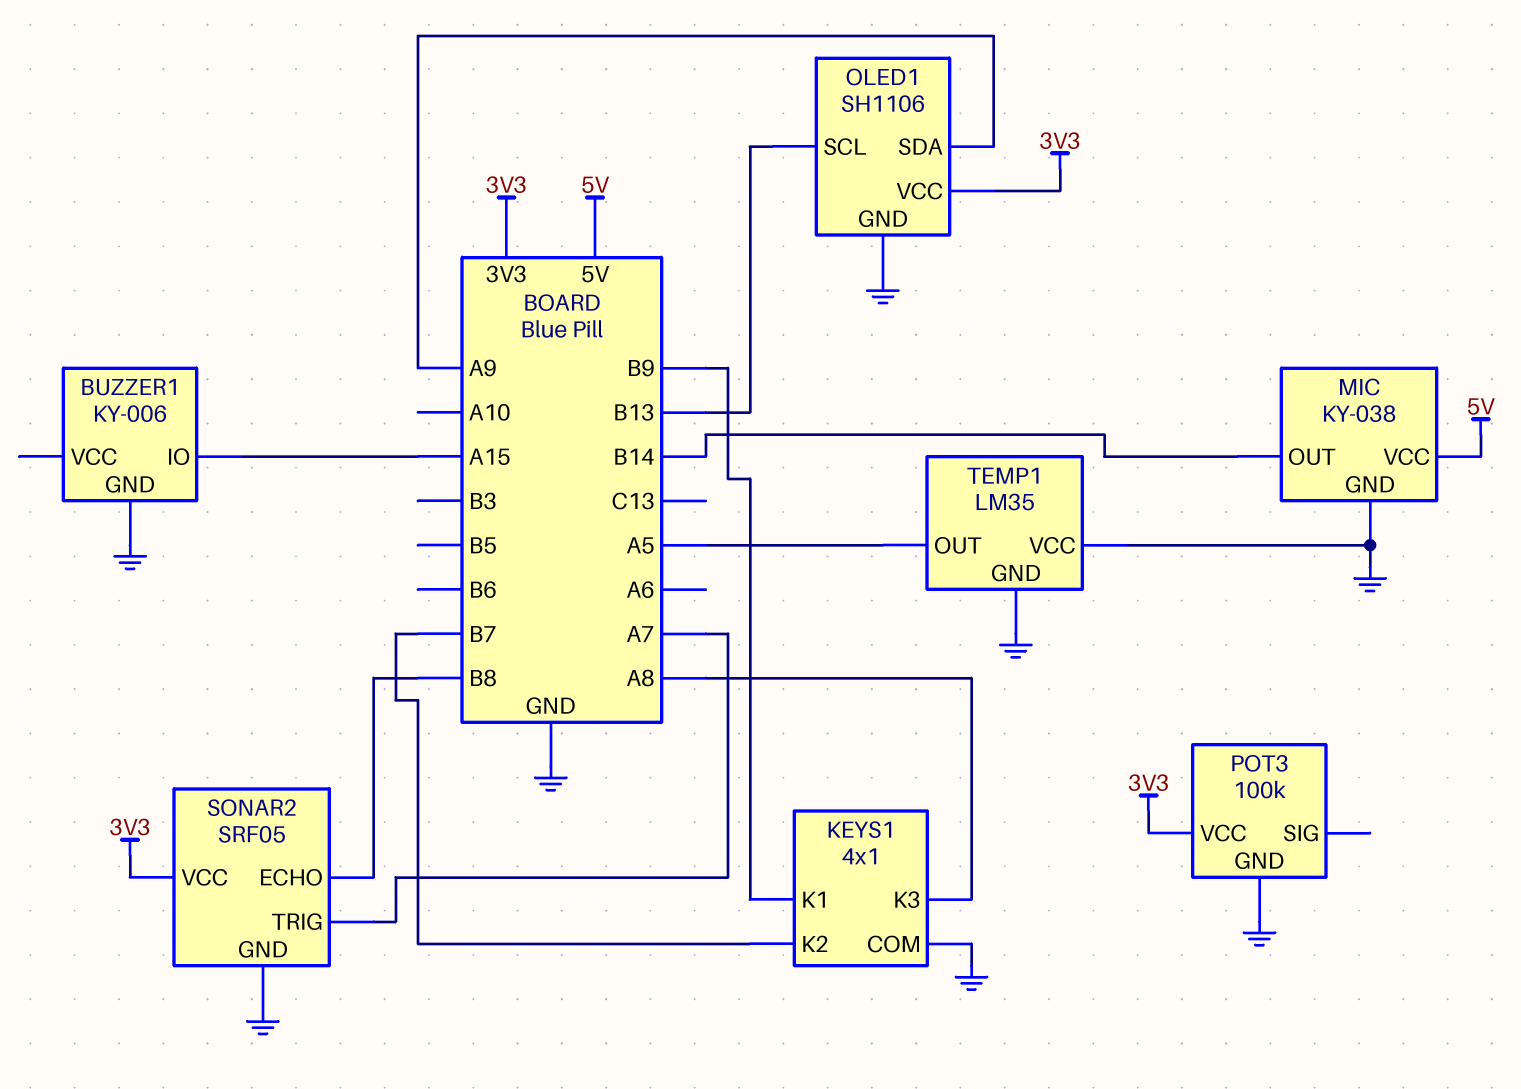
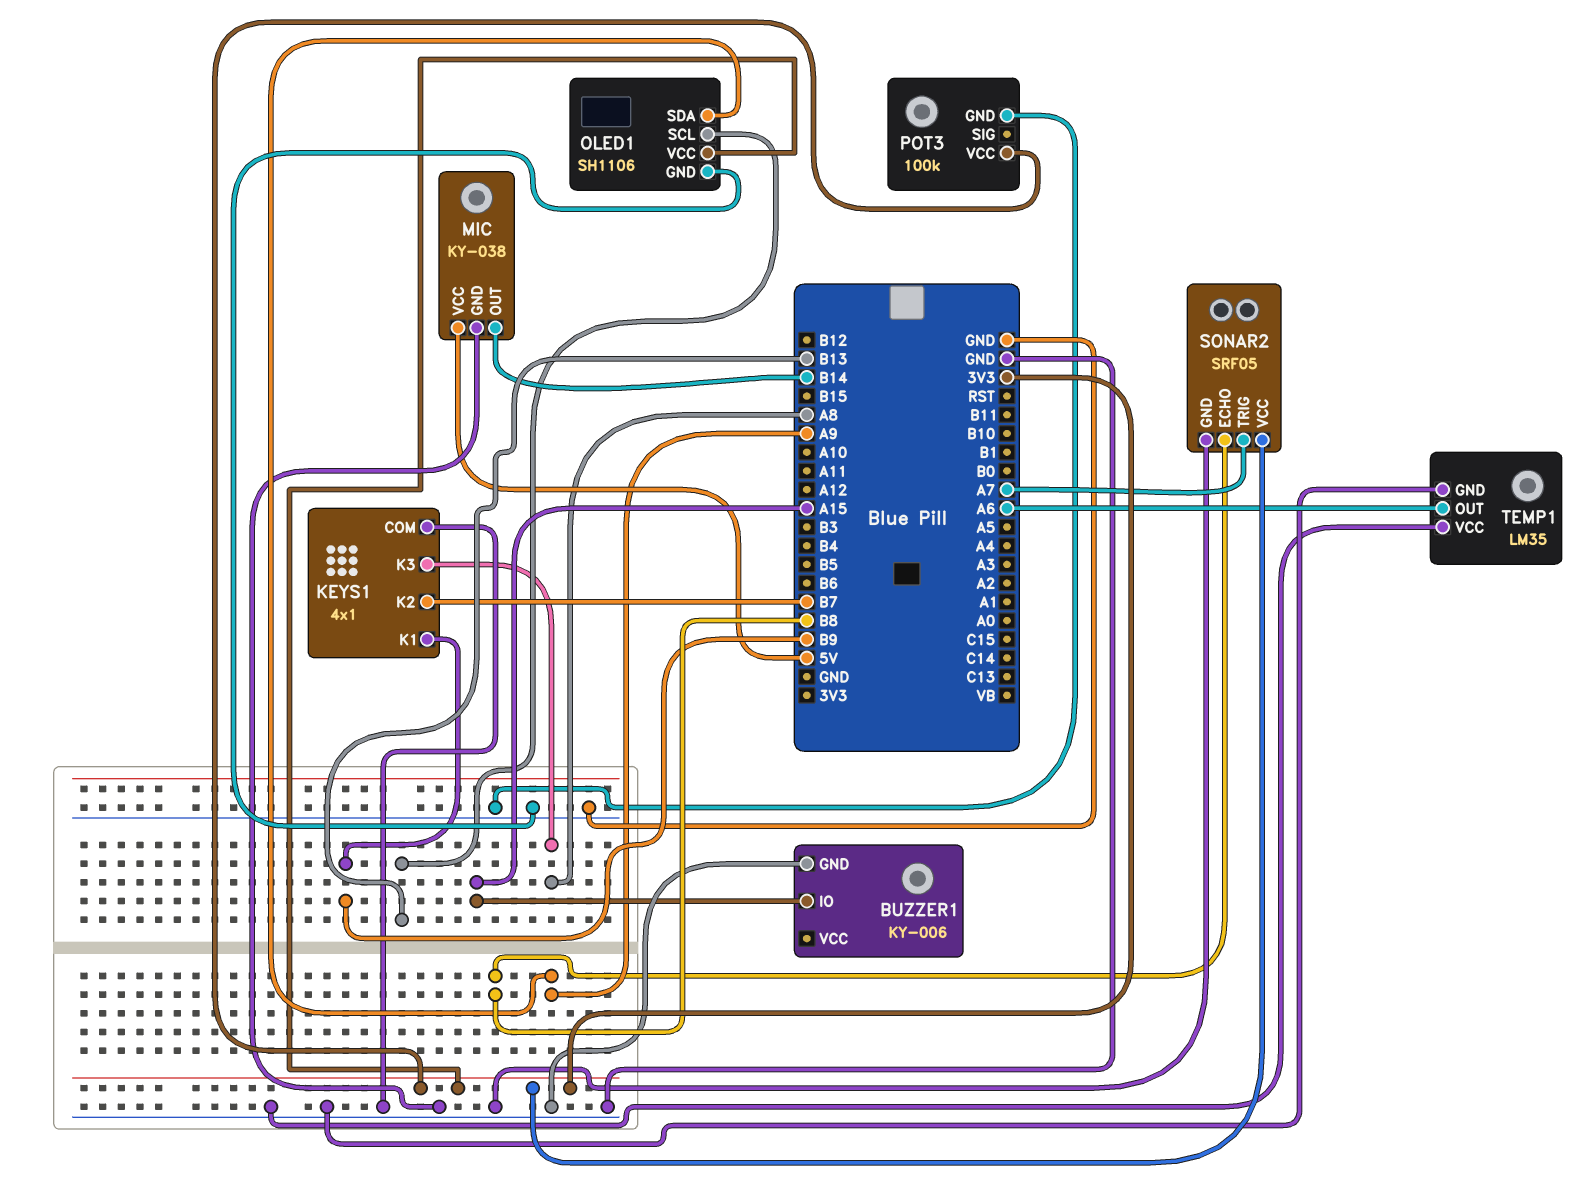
TEMP1 pin OUT: A5 -> A6

